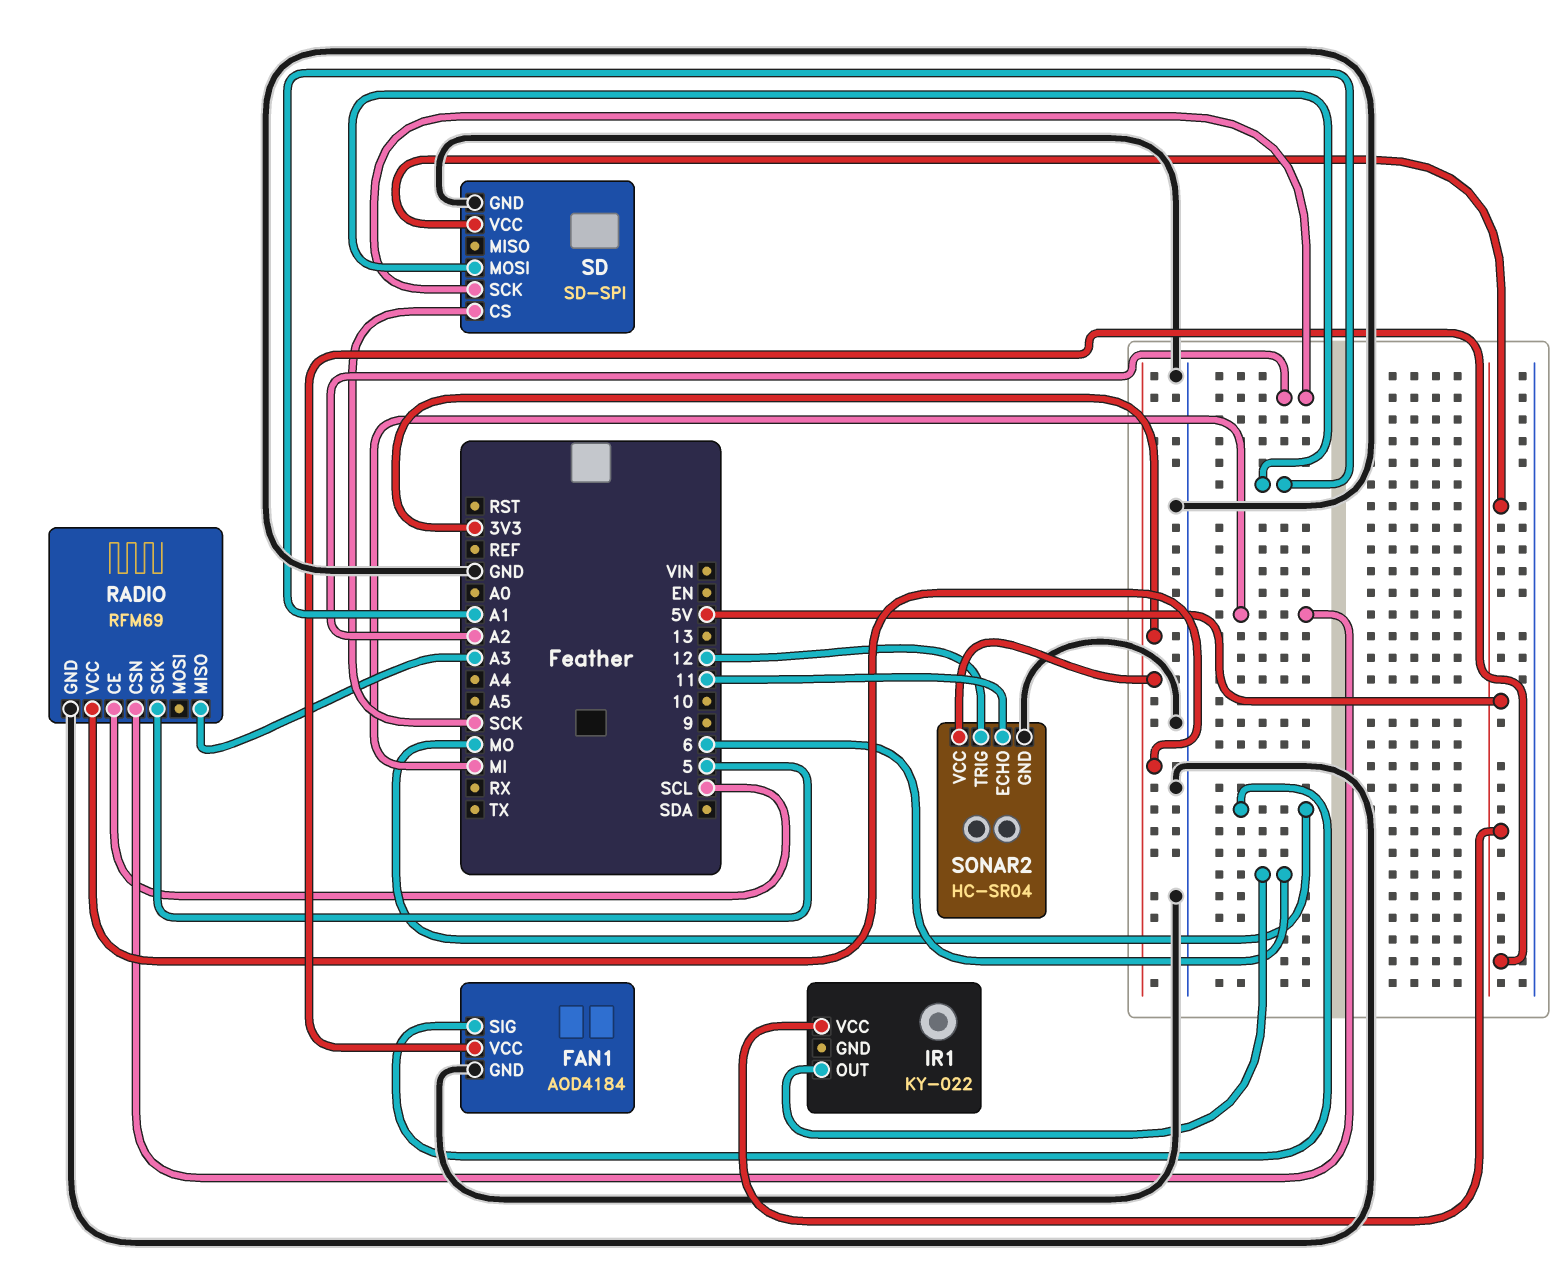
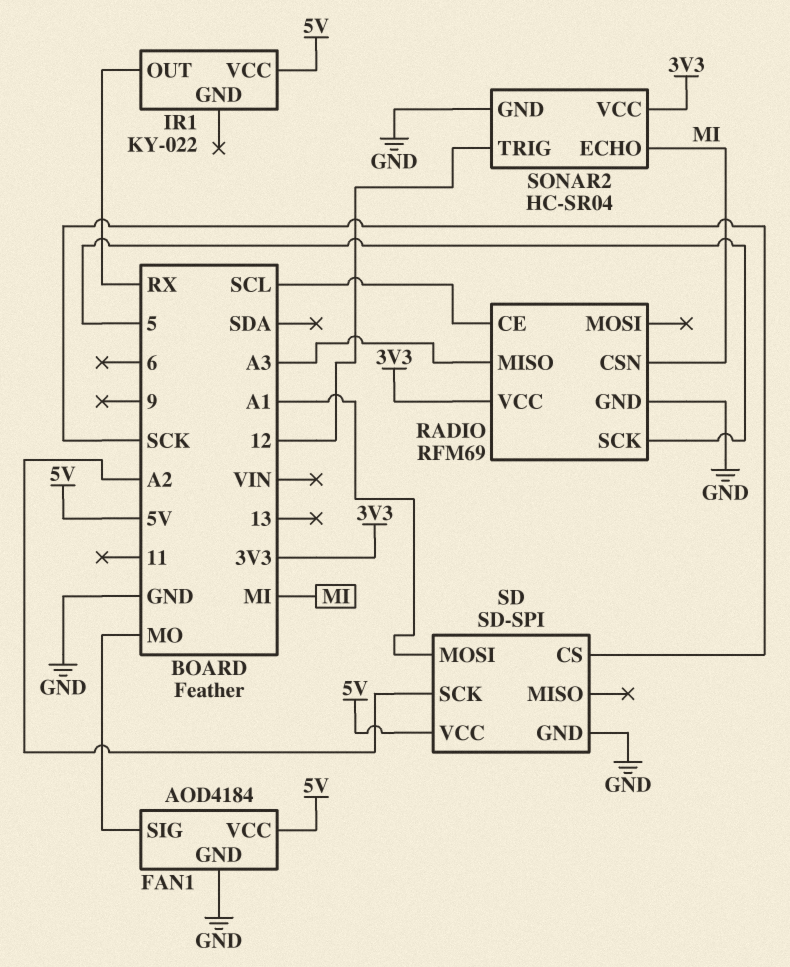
IR1 pin OUT: 6 -> RX
SONAR2 pin ECHO: 11 -> MI

